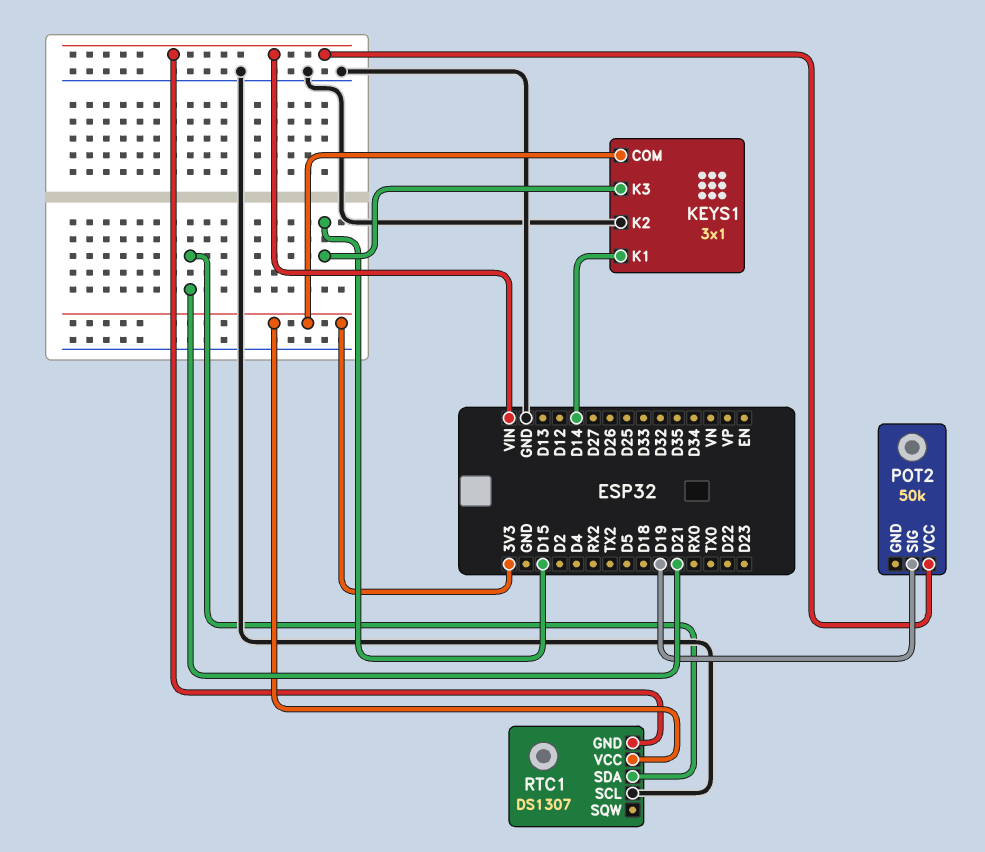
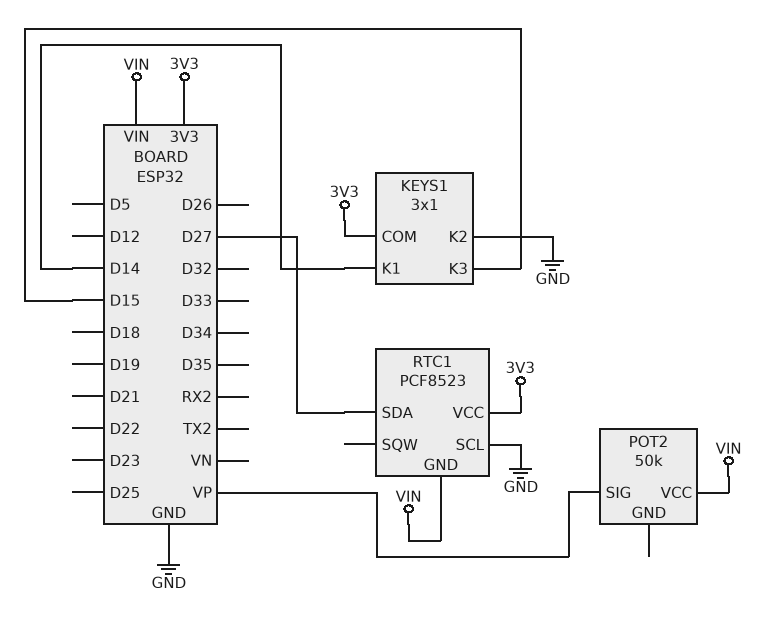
POT2 pin SIG: D19 -> VP
RTC1: DS1307 -> PCF8523
RTC1 pin SDA: D21 -> D27

